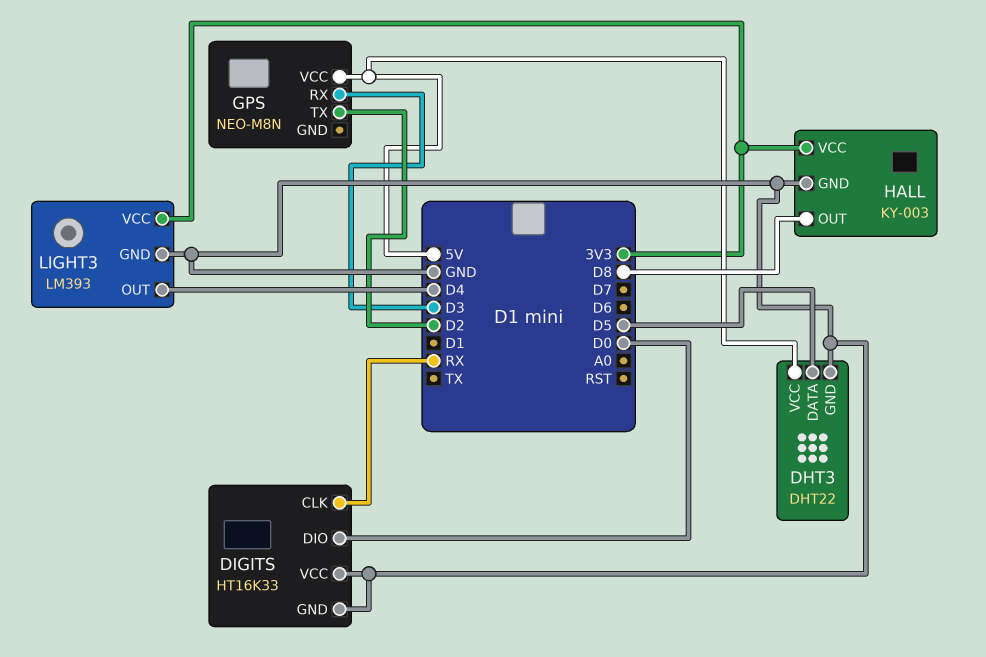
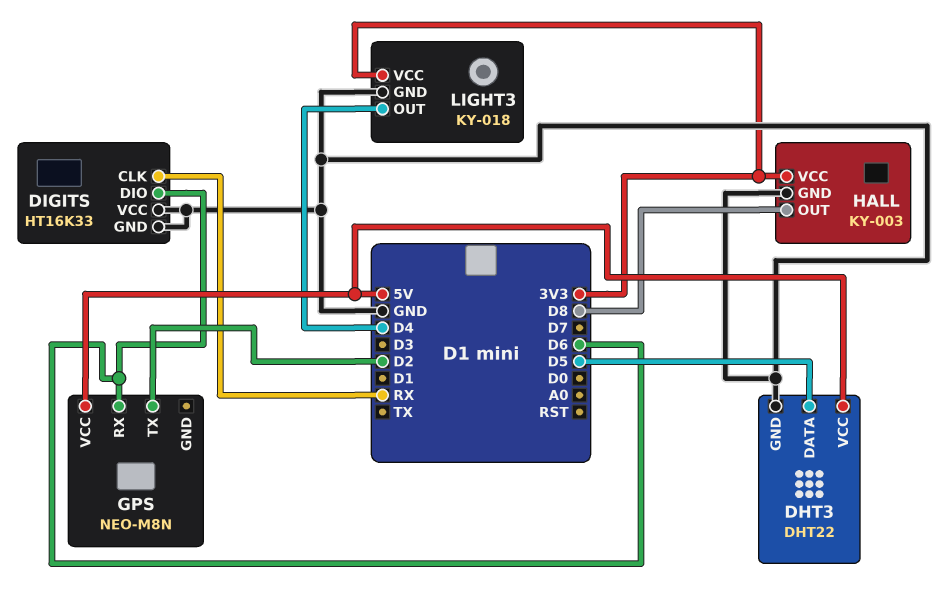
DIGITS pin DIO: D0 -> D6
GPS pin RX: D3 -> D6
LIGHT3: LM393 -> KY-018

